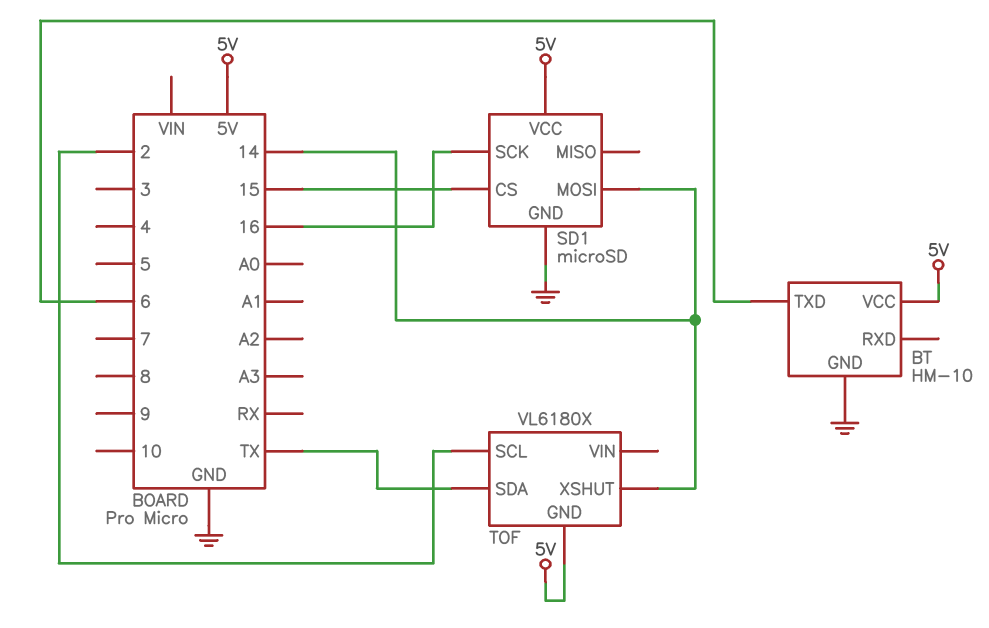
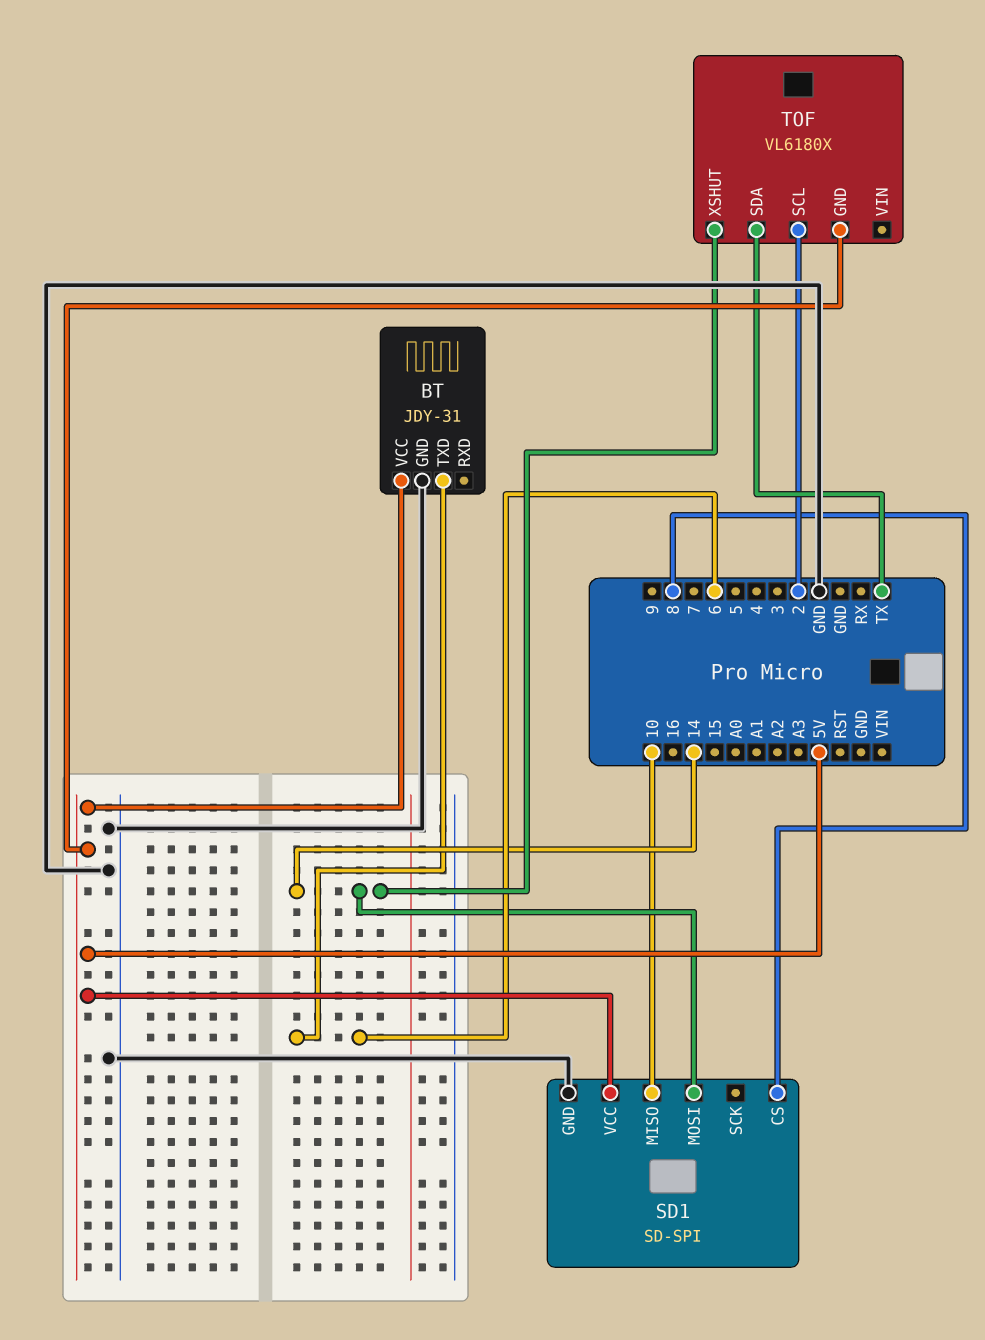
BT: HM-10 -> JDY-31
SD1: microSD -> SD-SPI
SD1 pin CS: 15 -> 8
SD1 pin MISO: none -> 10
SD1 pin SCK: 16 -> none

